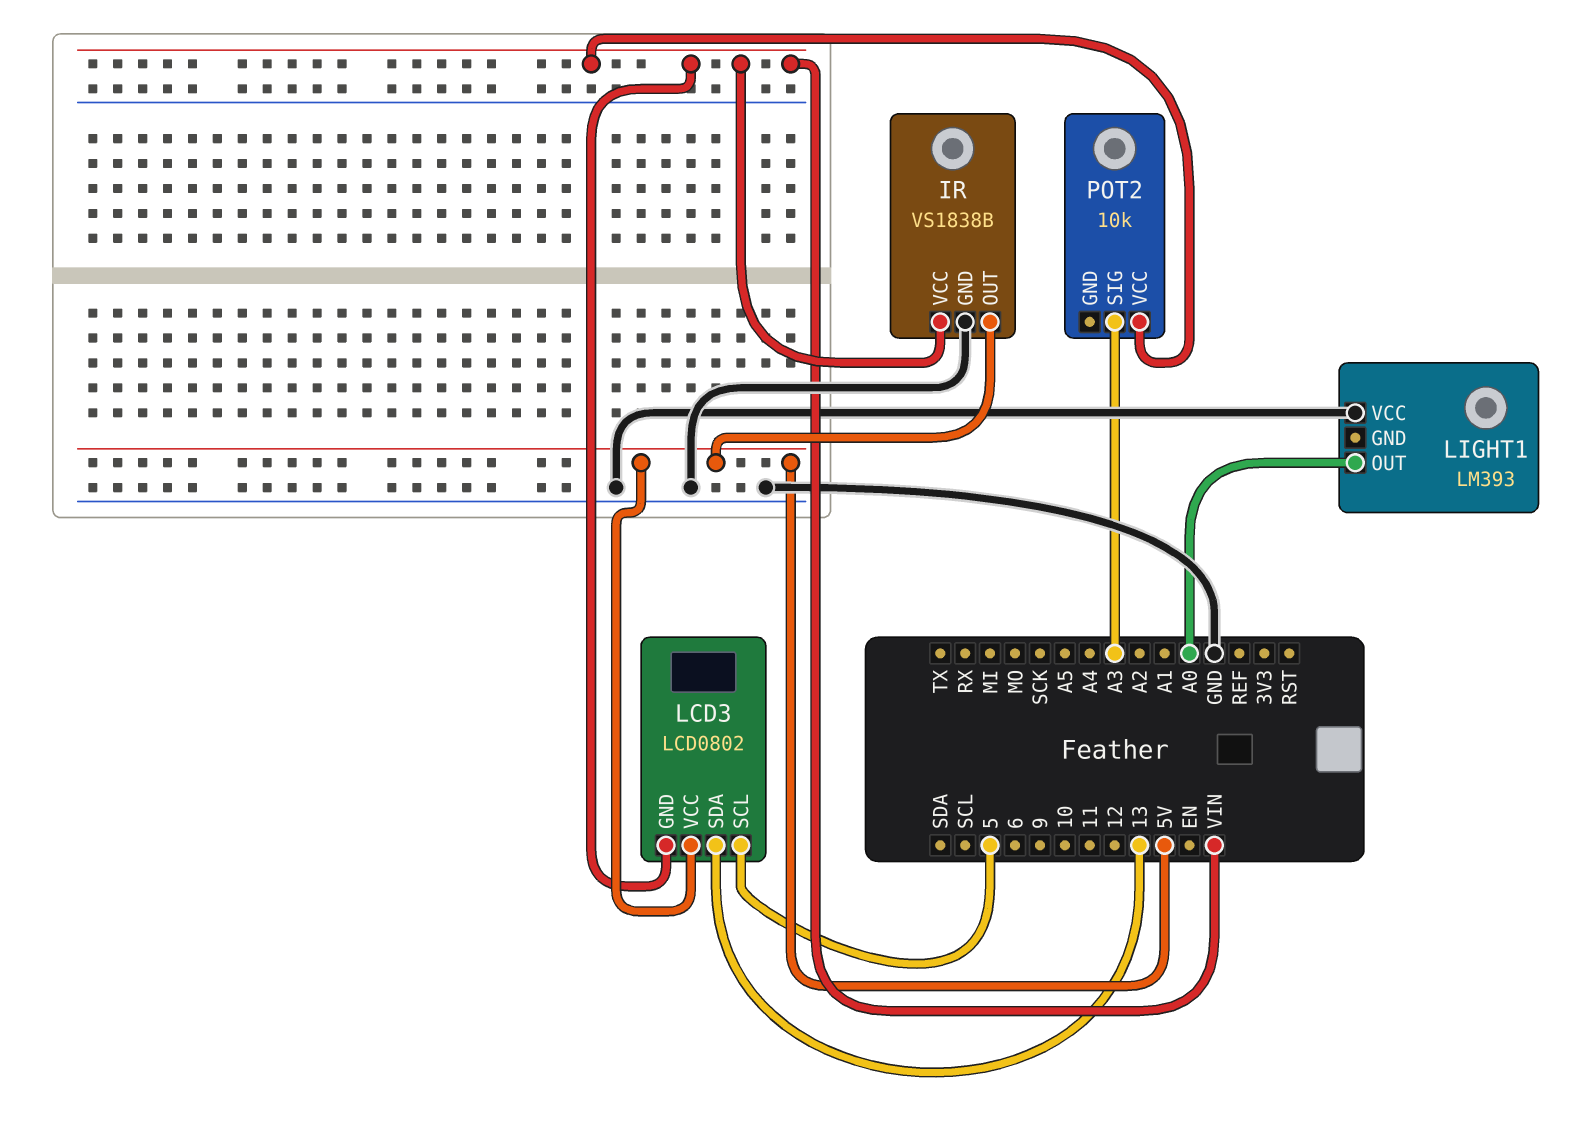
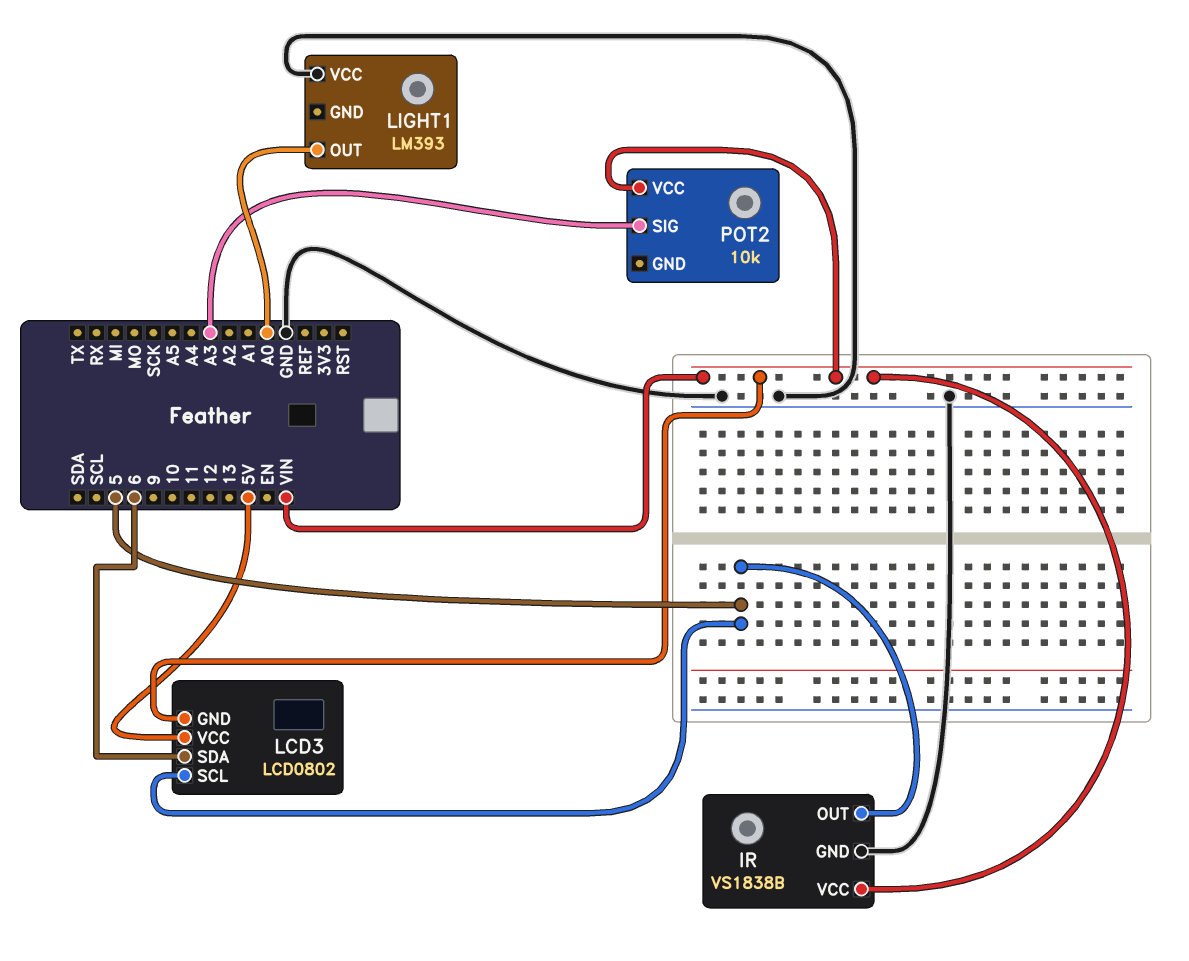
IR pin OUT: 5V -> 5
LCD3 pin SDA: 13 -> 6

